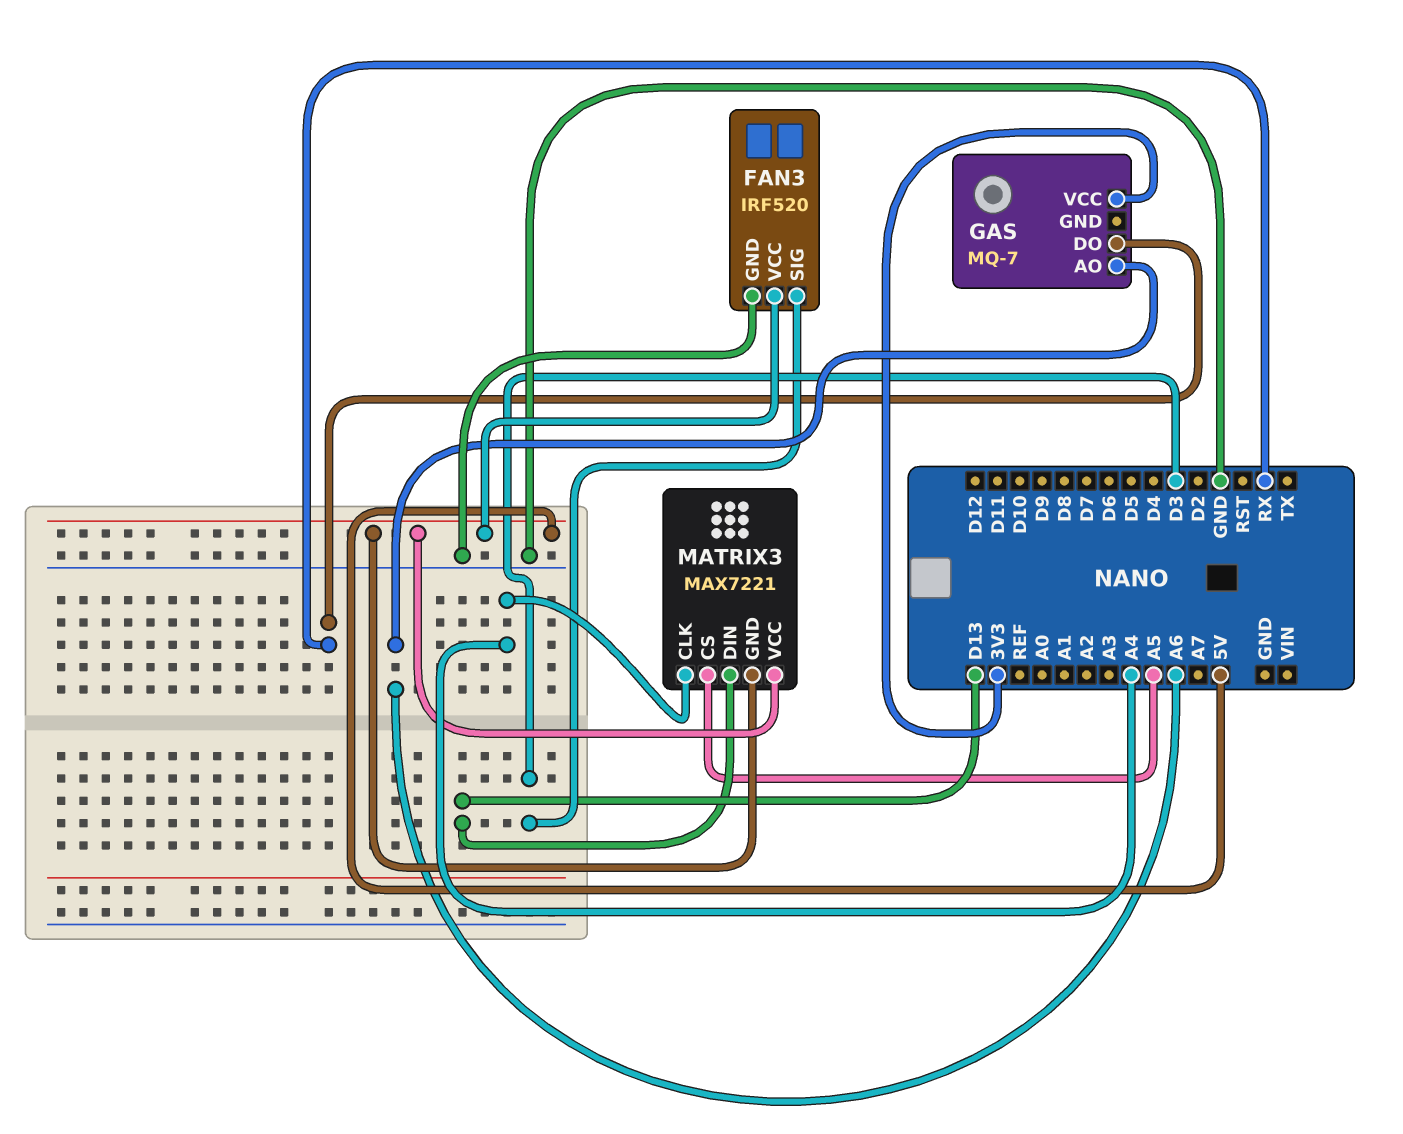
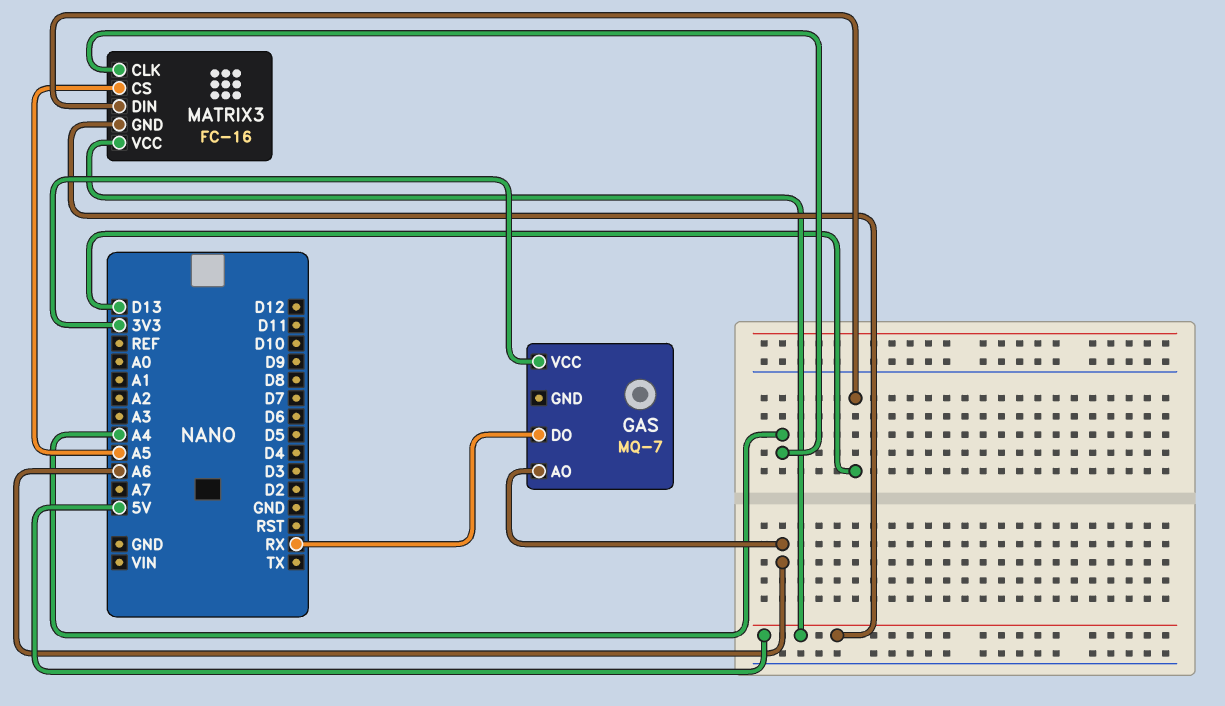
FAN3: IRF520 -> none
FAN3 pin GND: GND -> none
FAN3 pin SIG: D3 -> none
FAN3 pin VCC: 5V -> none
MATRIX3: MAX7221 -> FC-16

